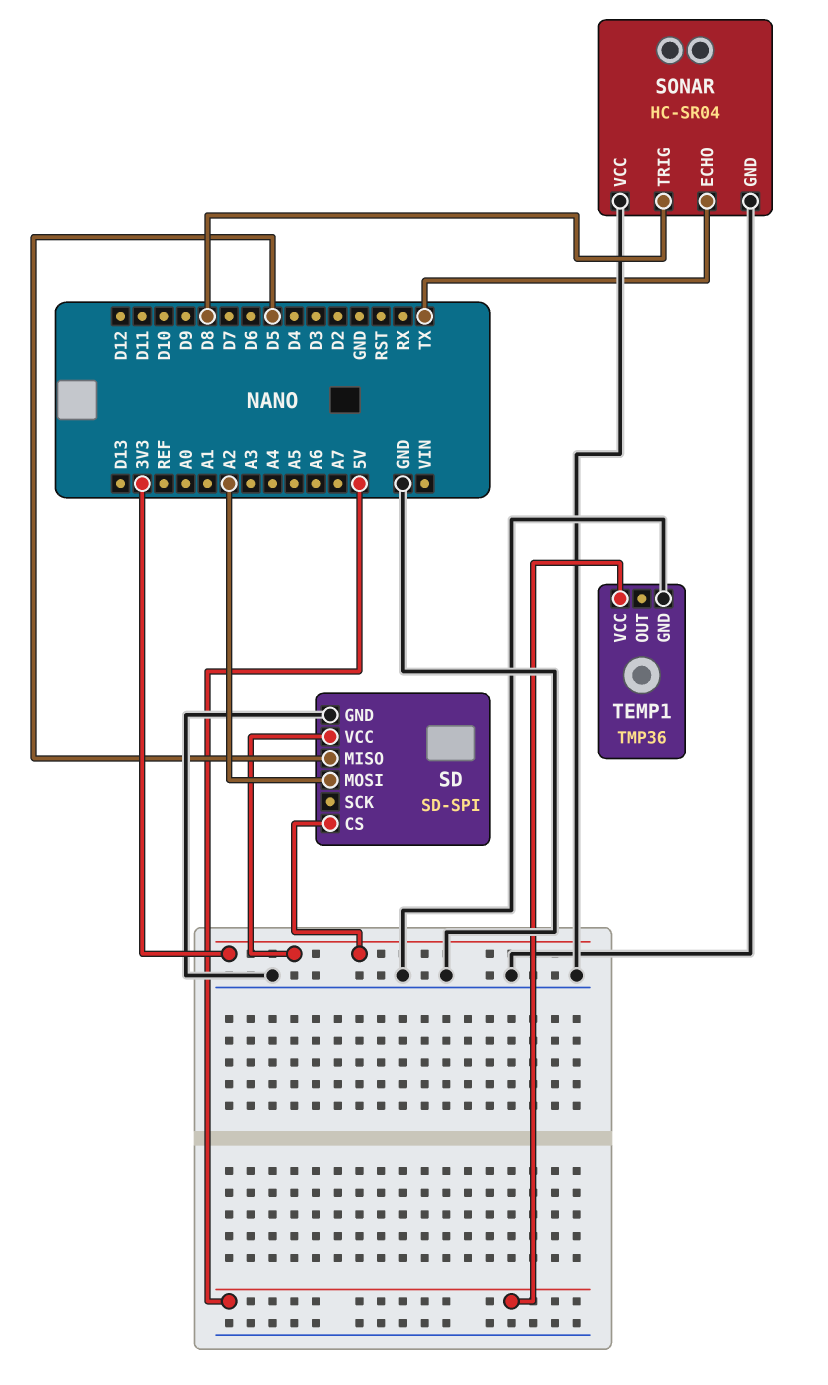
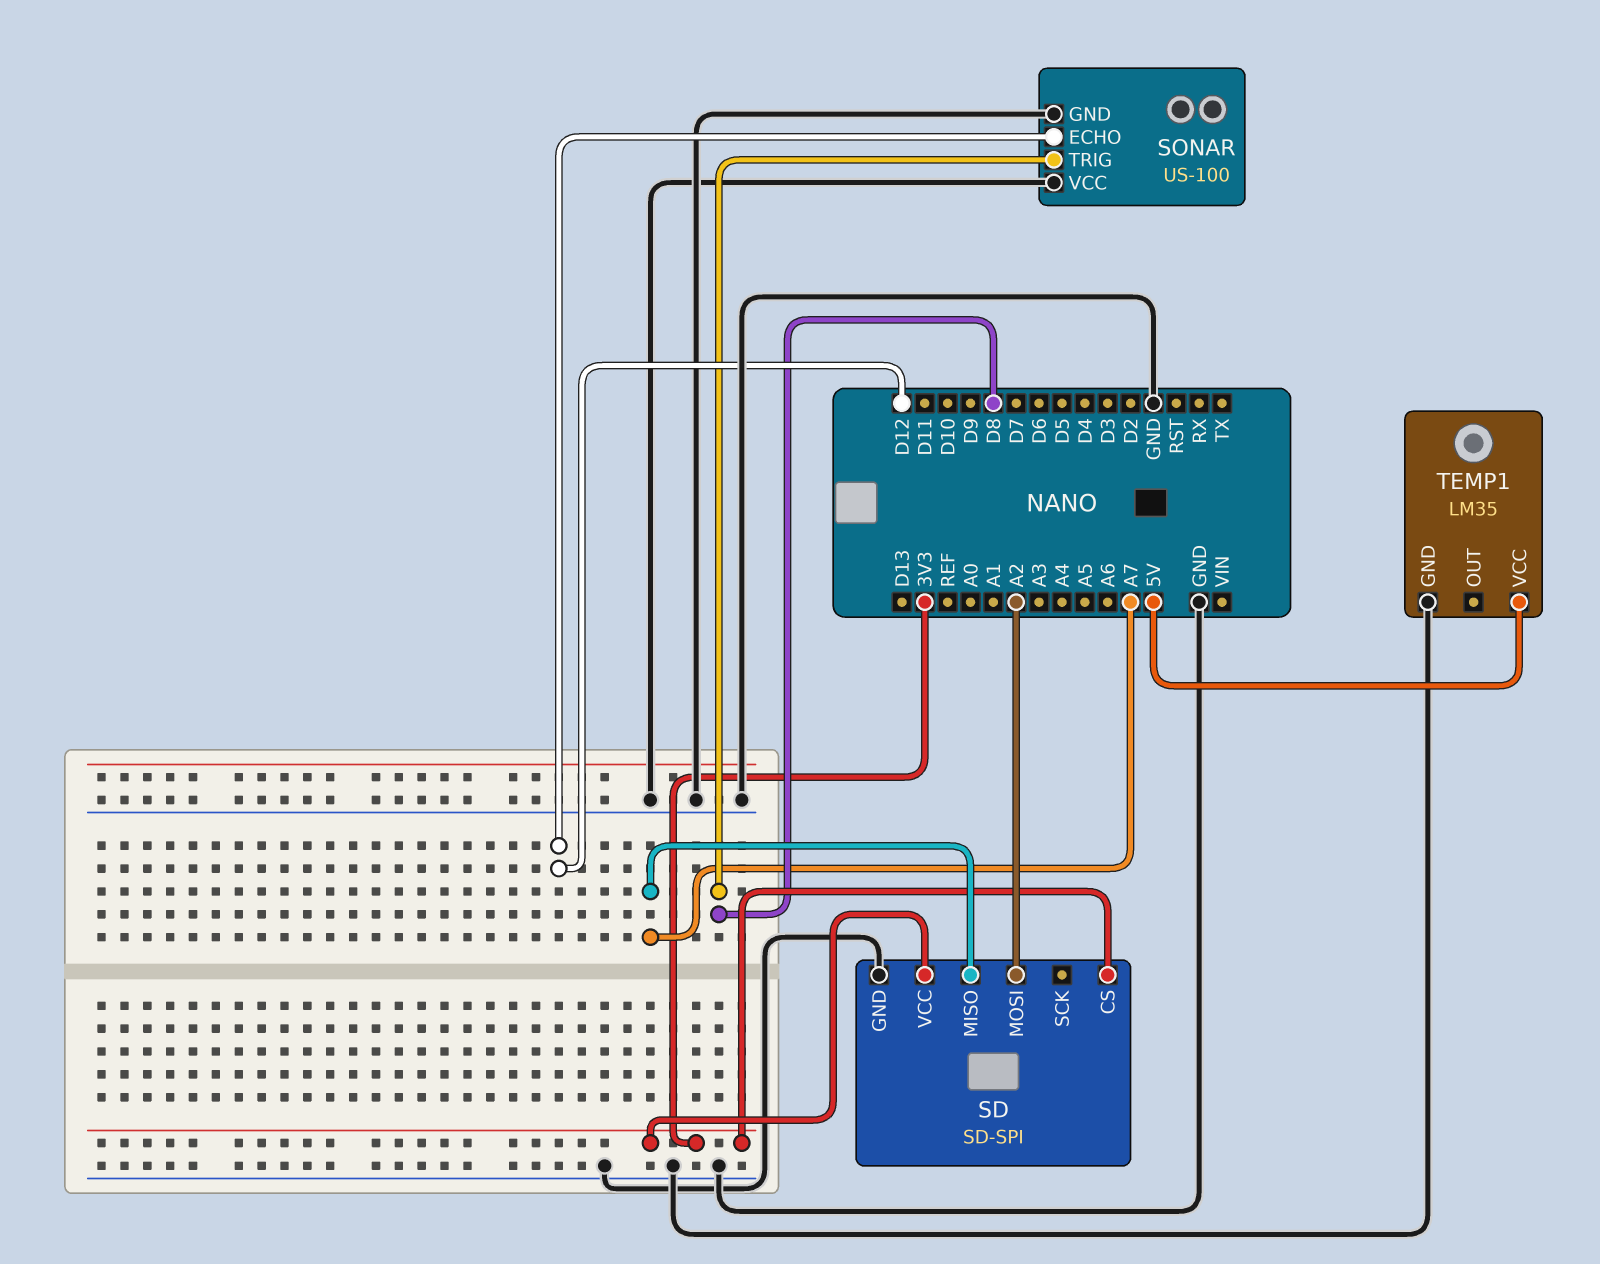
SD pin MISO: D5 -> A7
SONAR: HC-SR04 -> US-100
SONAR pin ECHO: TX -> D12
TEMP1: TMP36 -> LM35

